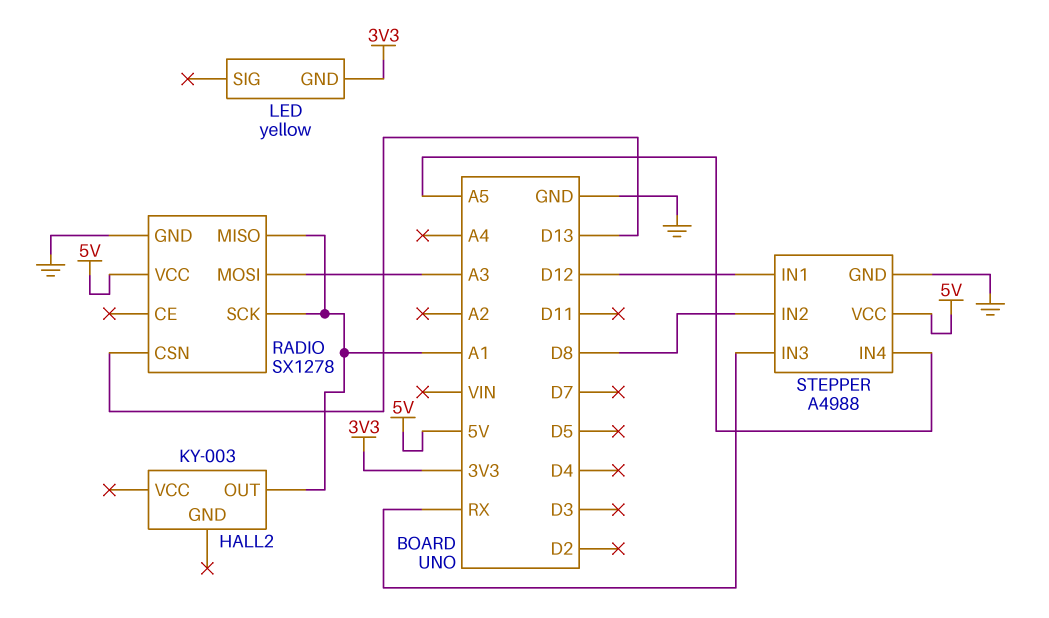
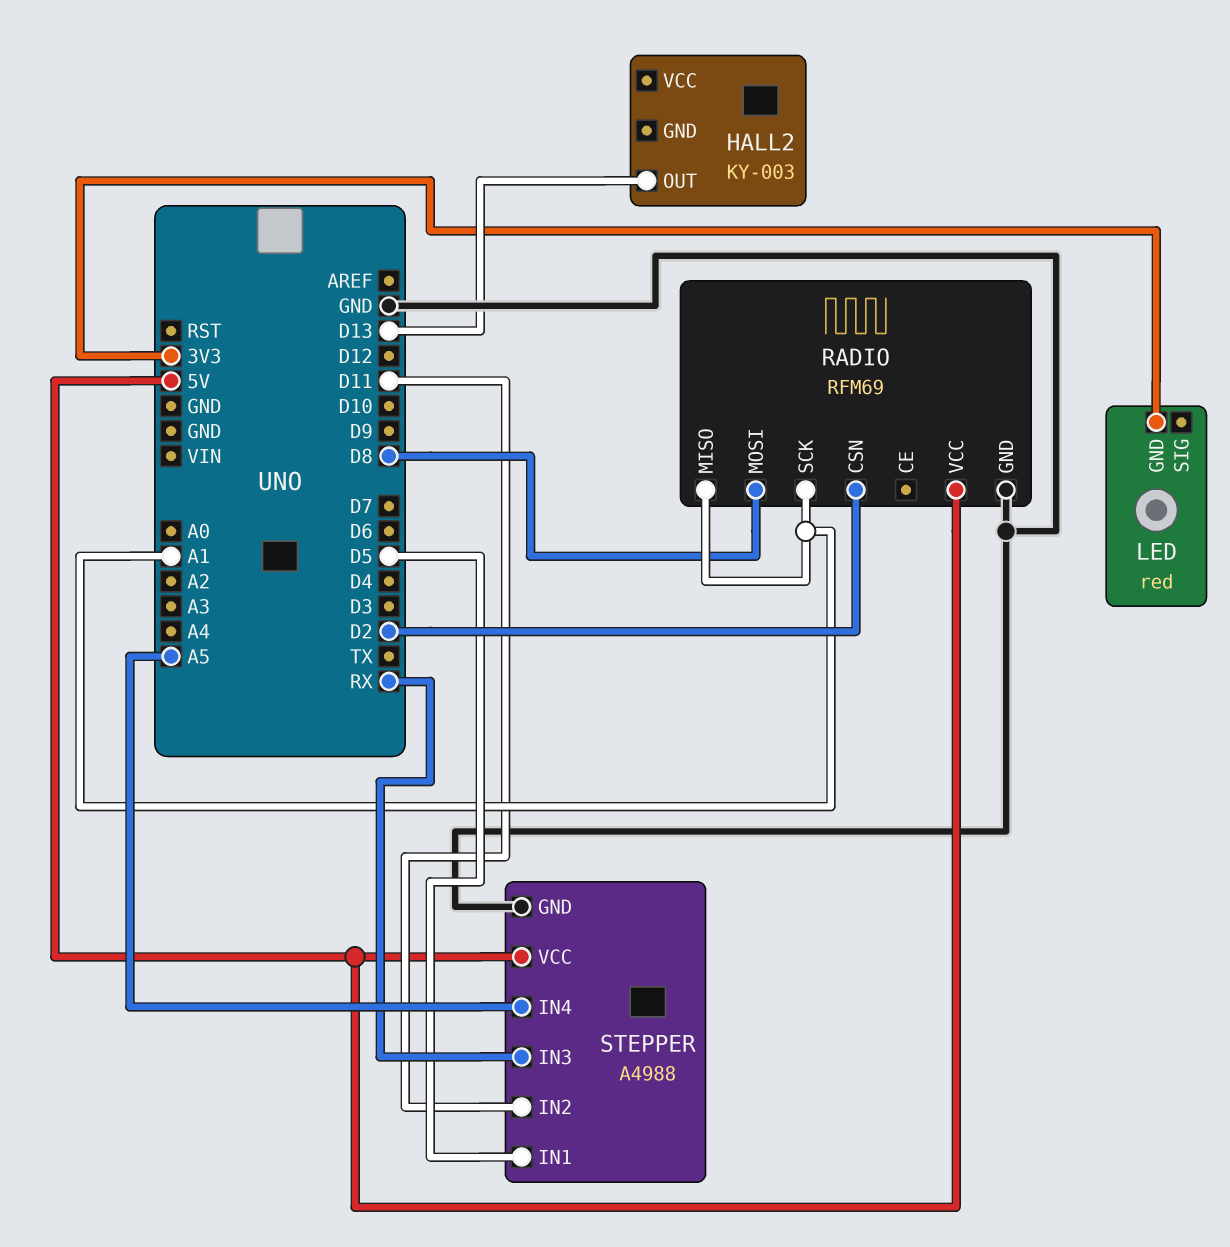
HALL2 pin OUT: A1 -> D13
LED: yellow -> red
RADIO: SX1278 -> RFM69
RADIO pin CSN: D13 -> D2
RADIO pin MOSI: A3 -> D8
STEPPER pin IN1: D12 -> D5
STEPPER pin IN2: D8 -> D11

